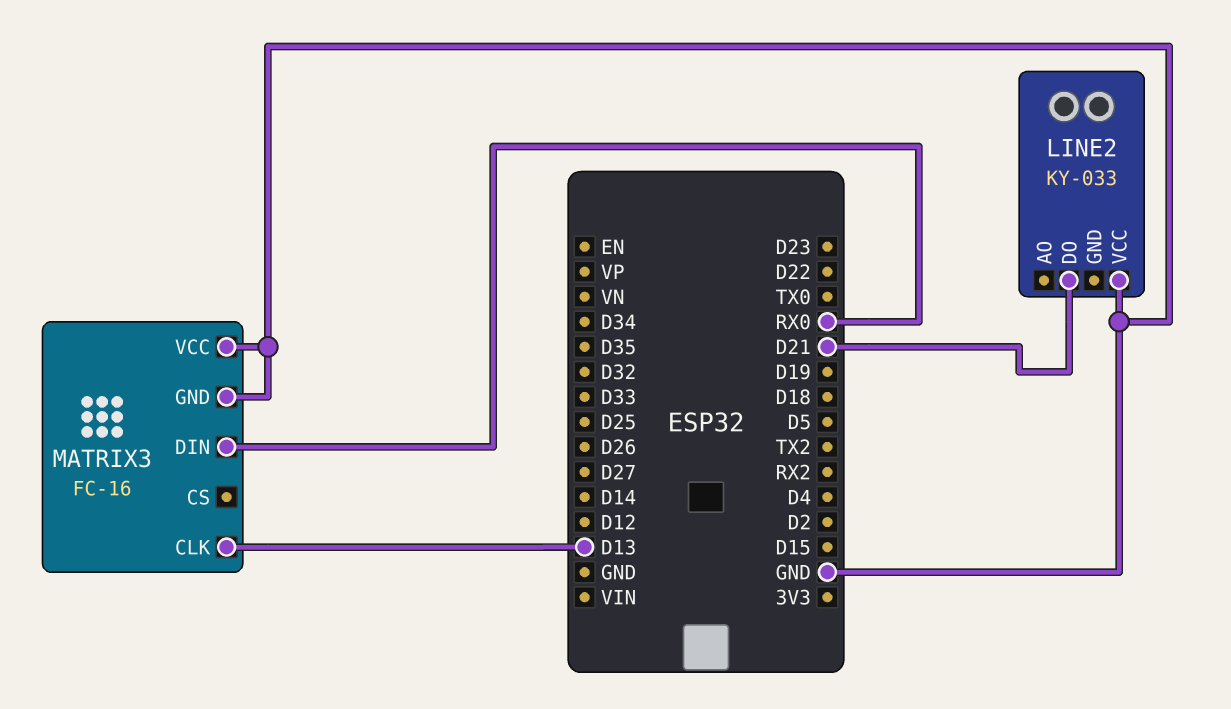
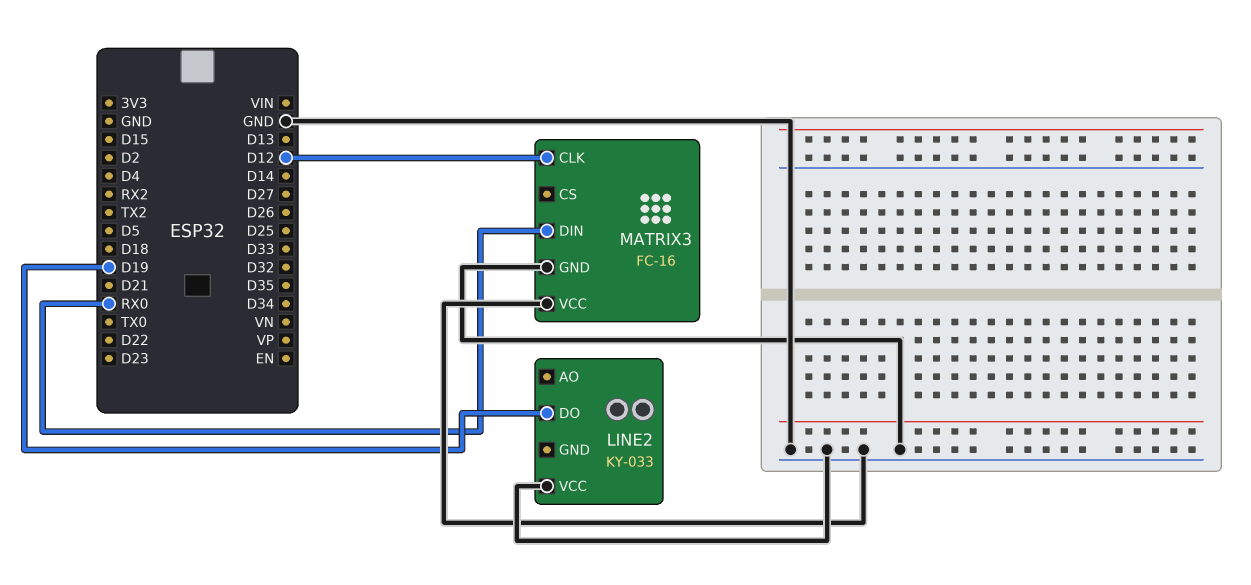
LINE2 pin DO: D21 -> D19
MATRIX3 pin CLK: D13 -> D12

